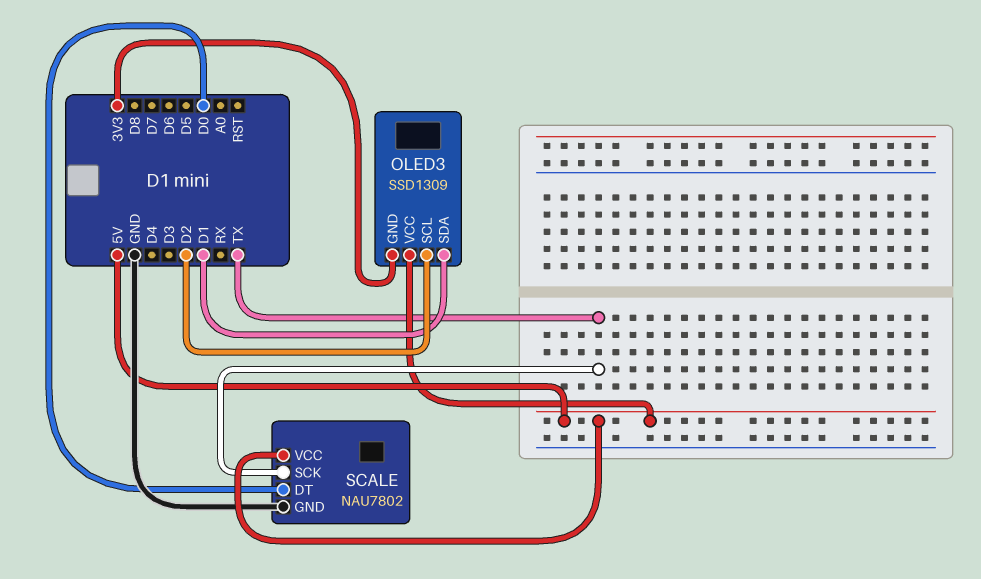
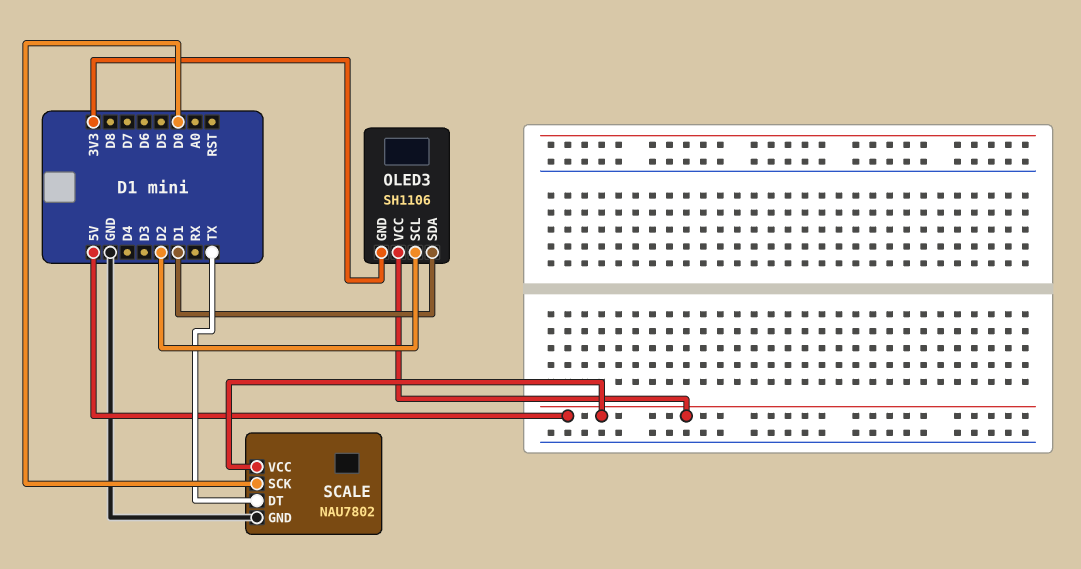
OLED3: SSD1309 -> SH1106
SCALE pin DT: D0 -> TX
SCALE pin SCK: TX -> D0

